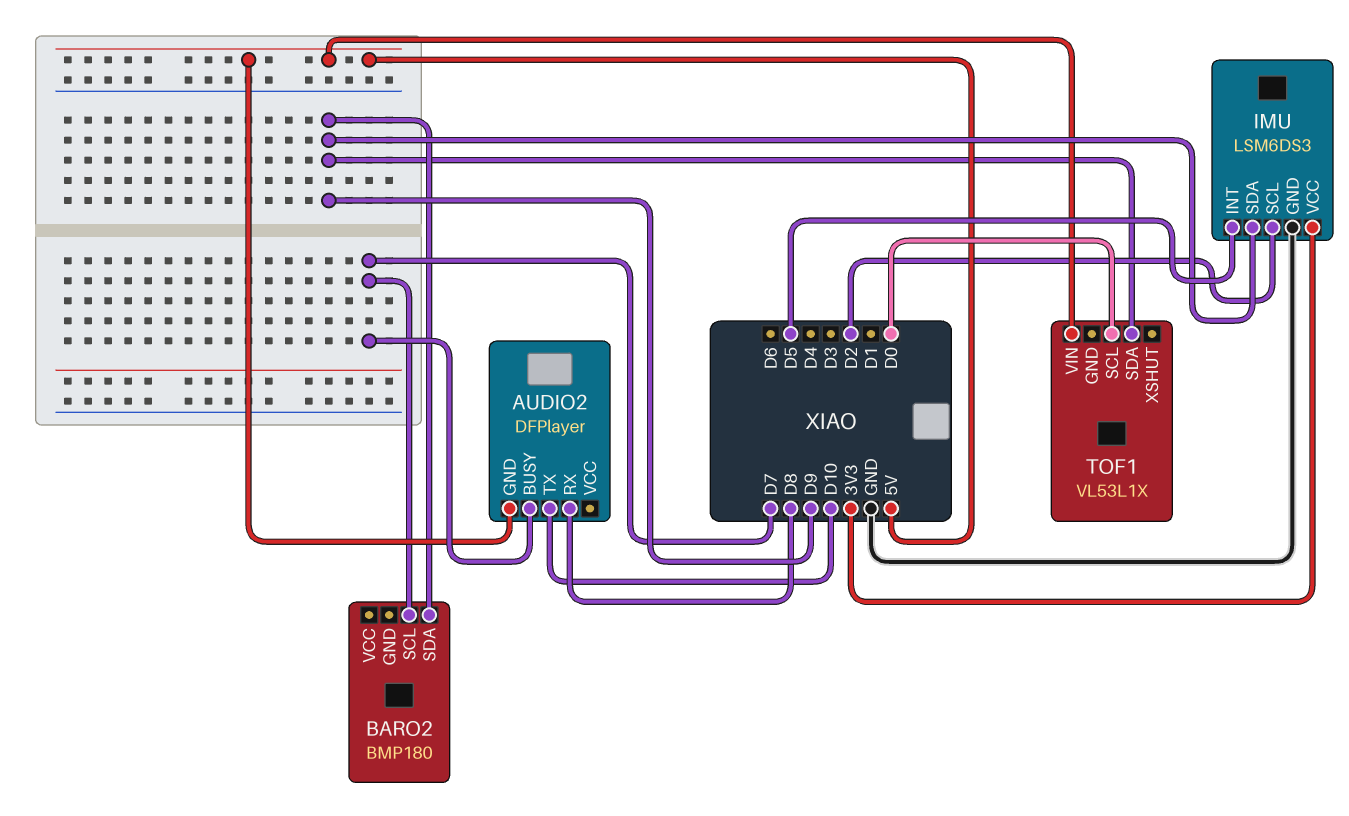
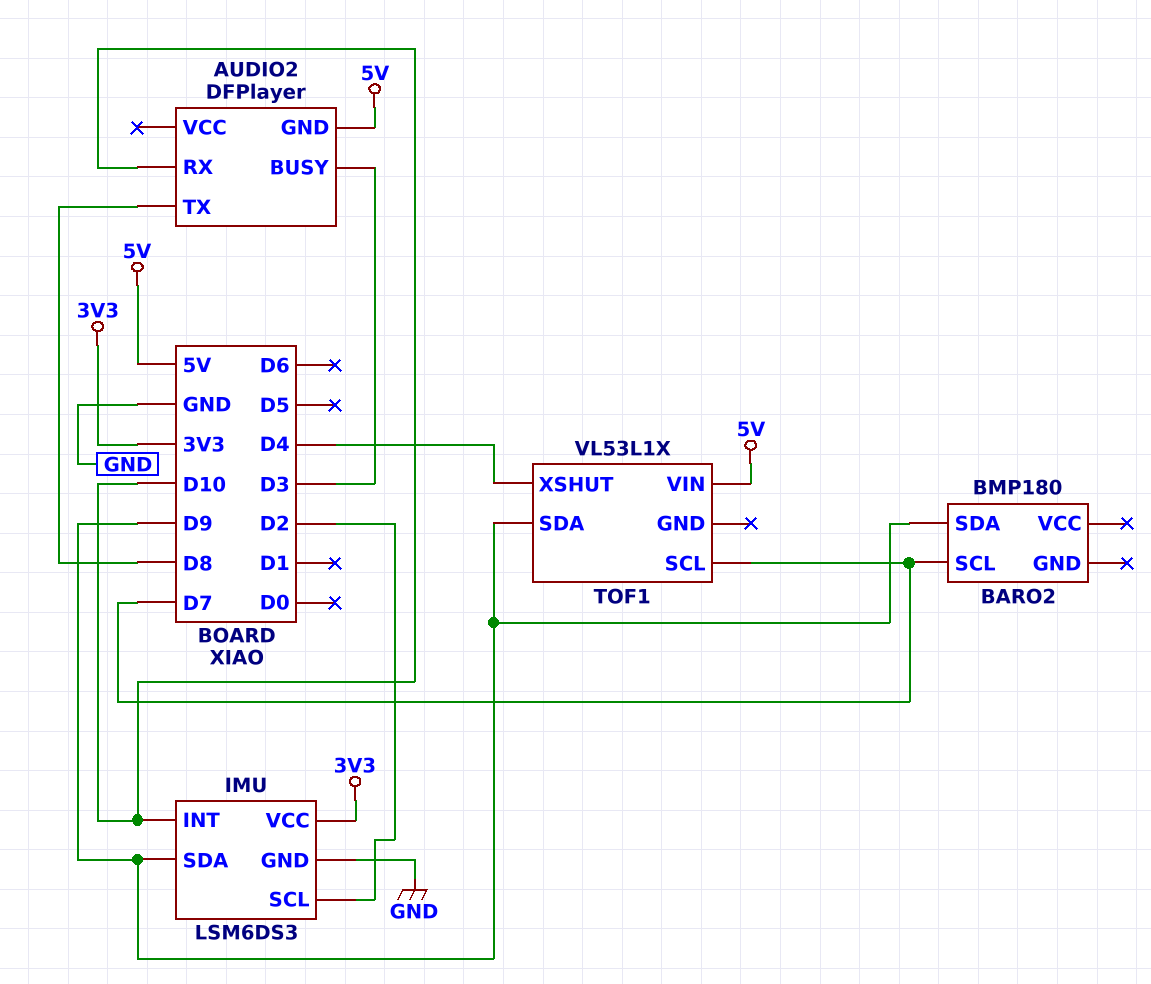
AUDIO2 pin BUSY: D7 -> D3
AUDIO2 pin RX: D8 -> D10
AUDIO2 pin TX: D10 -> D8
IMU pin INT: D5 -> D10
TOF1 pin SCL: D0 -> D7
TOF1 pin XSHUT: none -> D4

